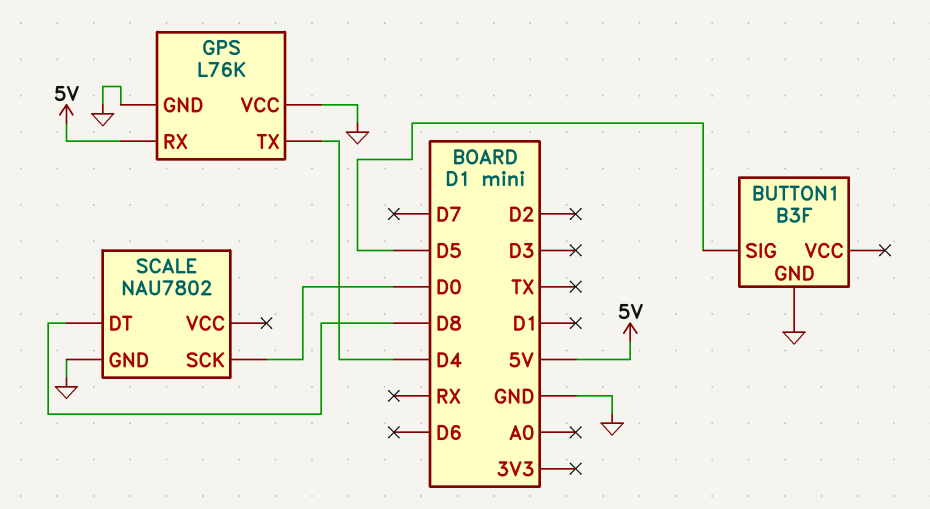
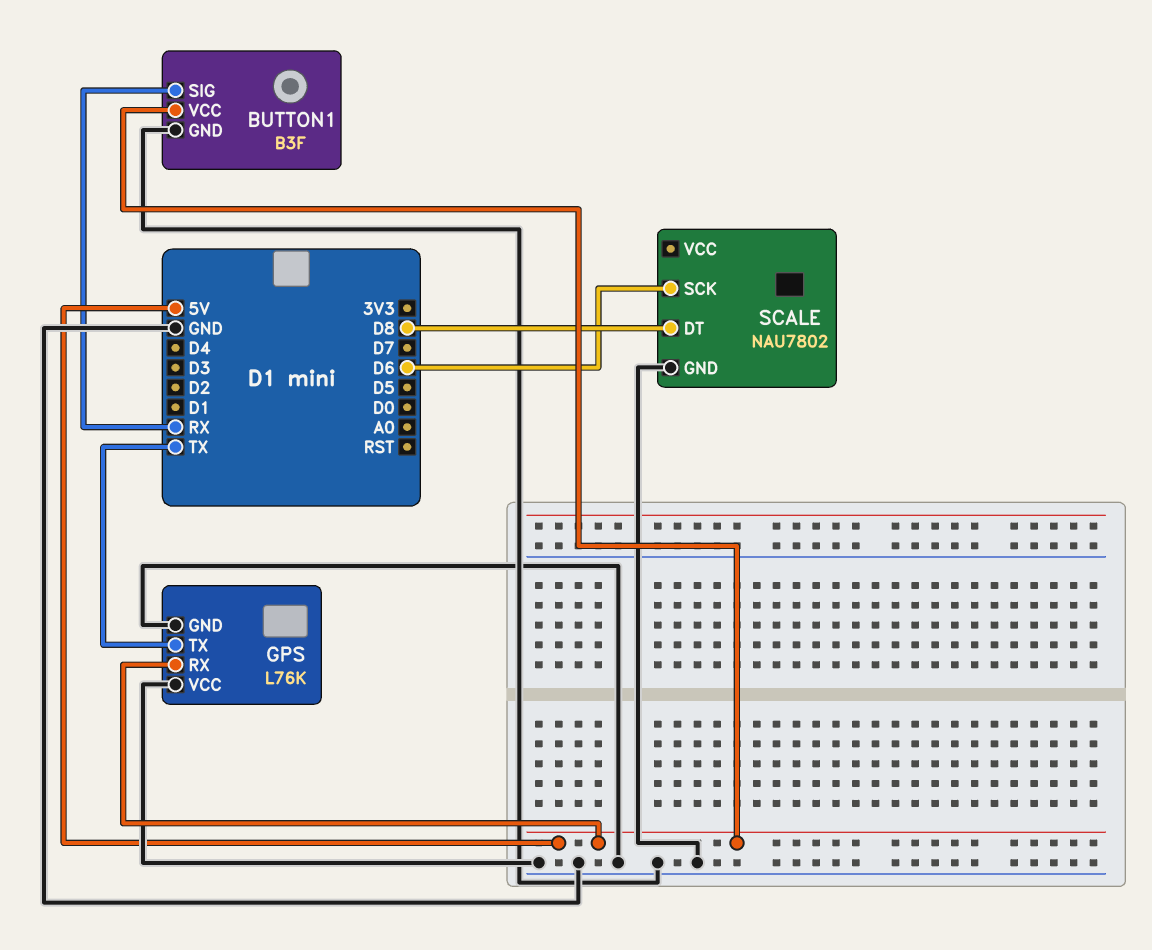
BUTTON1 pin SIG: D5 -> RX
BUTTON1 pin VCC: none -> 5V
GPS pin TX: D4 -> TX
SCALE pin SCK: D0 -> D6

